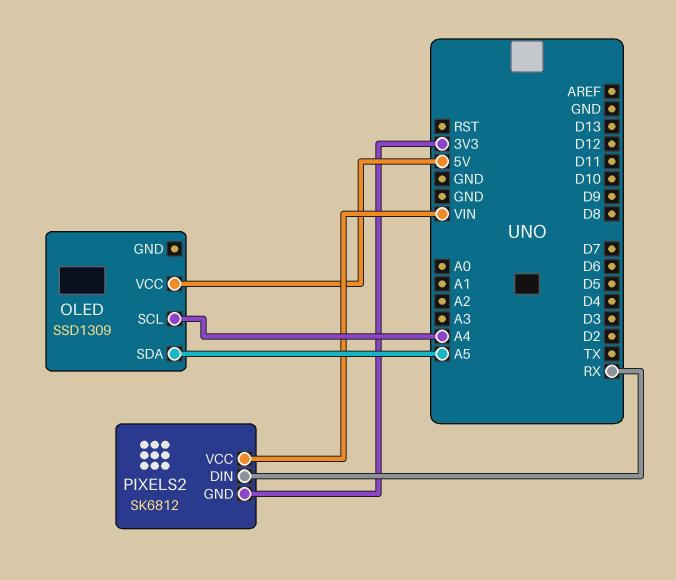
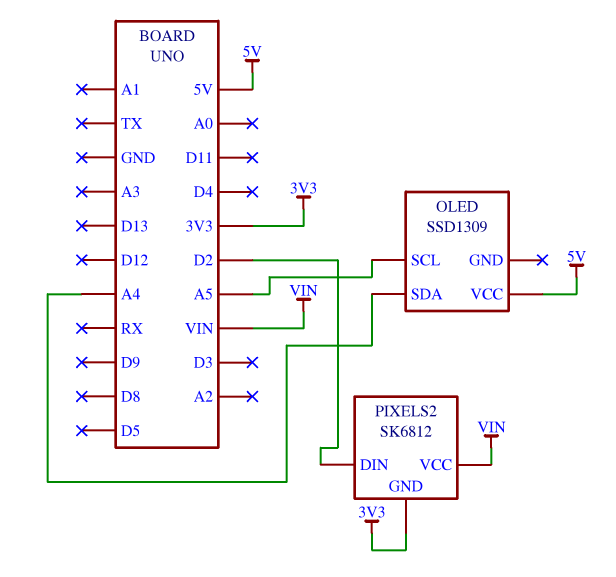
OLED pin SCL: A4 -> A5
OLED pin SDA: A5 -> A4
PIXELS2 pin DIN: RX -> D2

